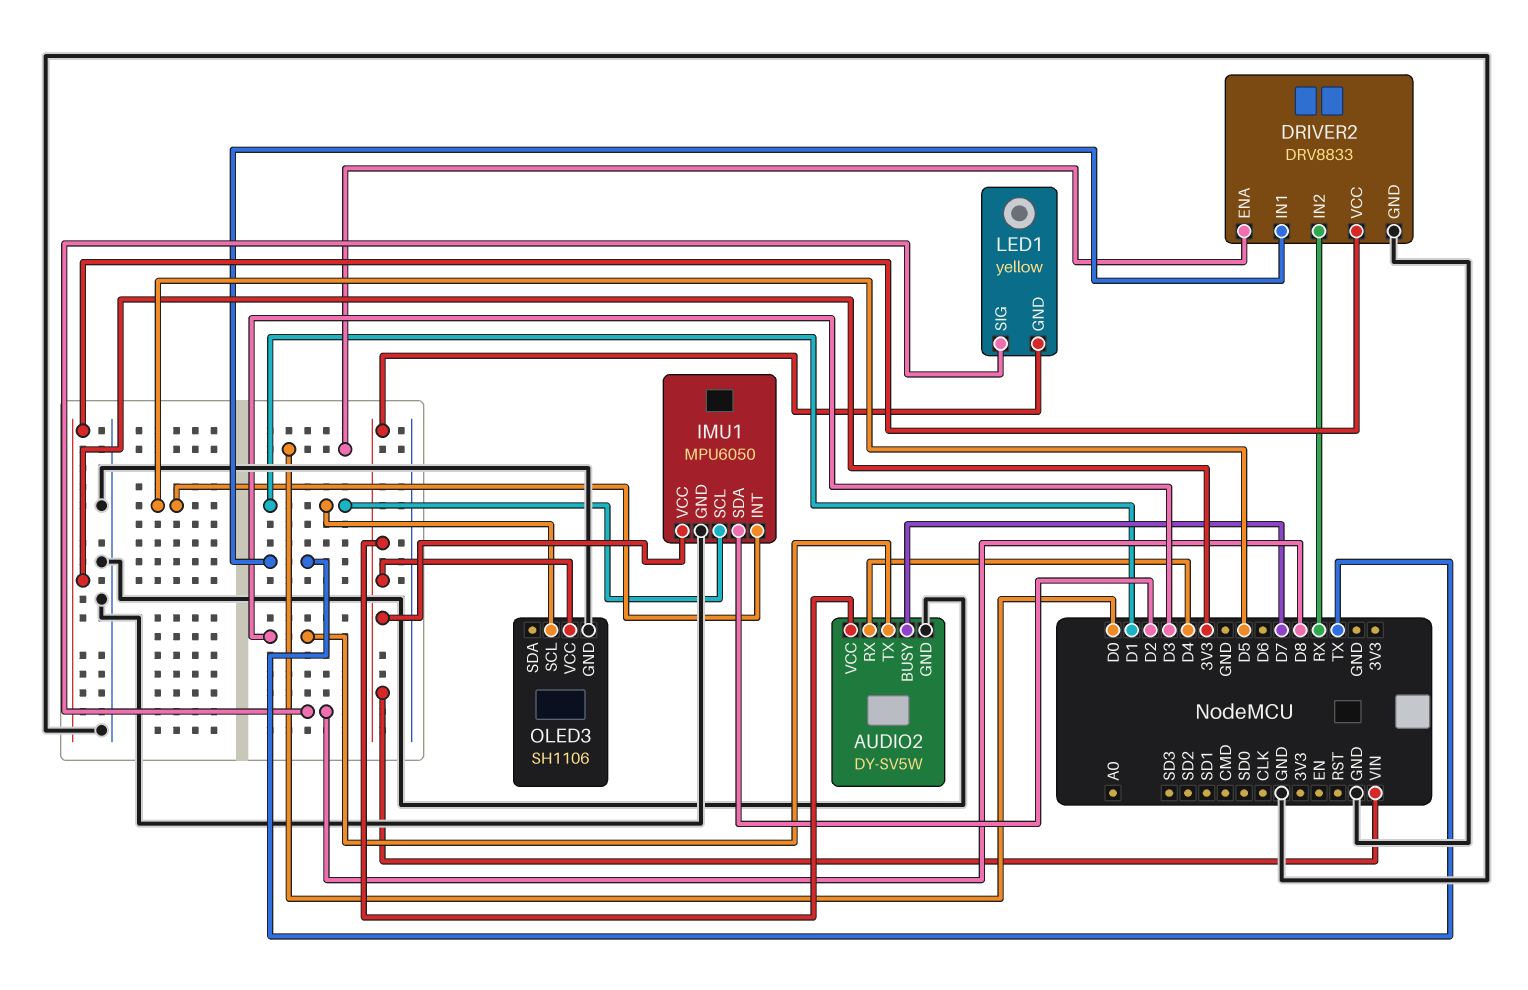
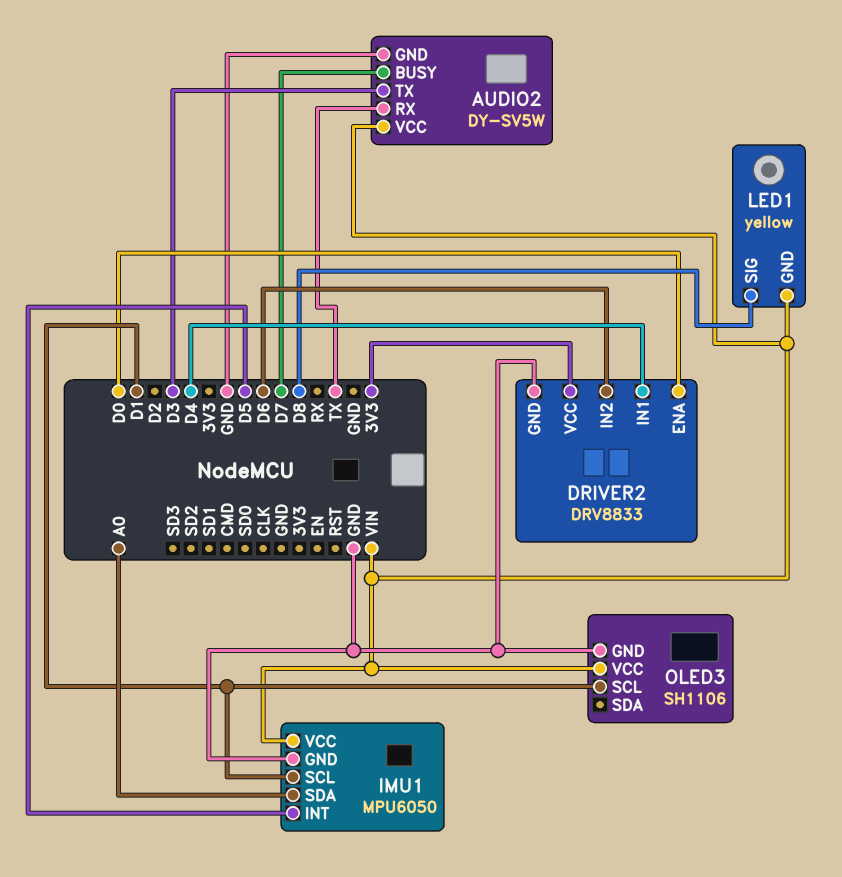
AUDIO2 pin RX: D4 -> TX
DRIVER2 pin IN1: TX -> D4
DRIVER2 pin IN2: RX -> D6
IMU1 pin SDA: D2 -> A0

